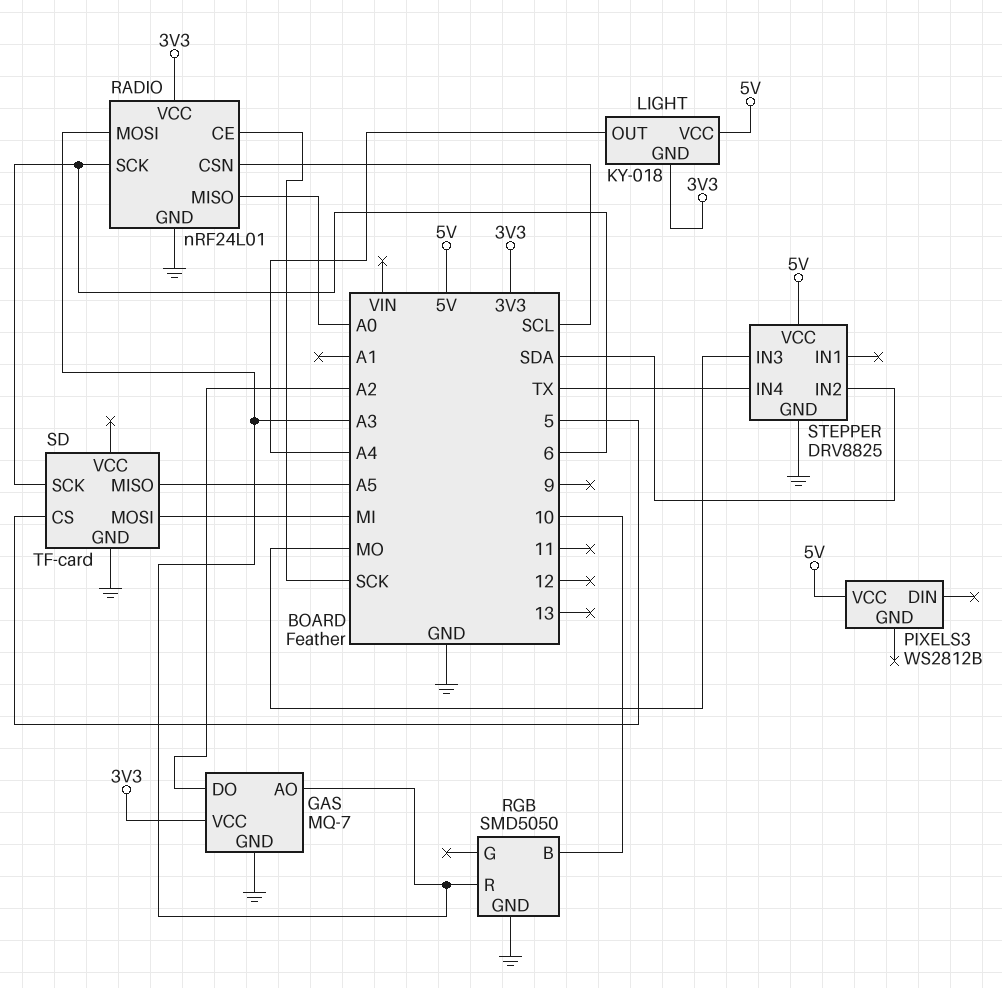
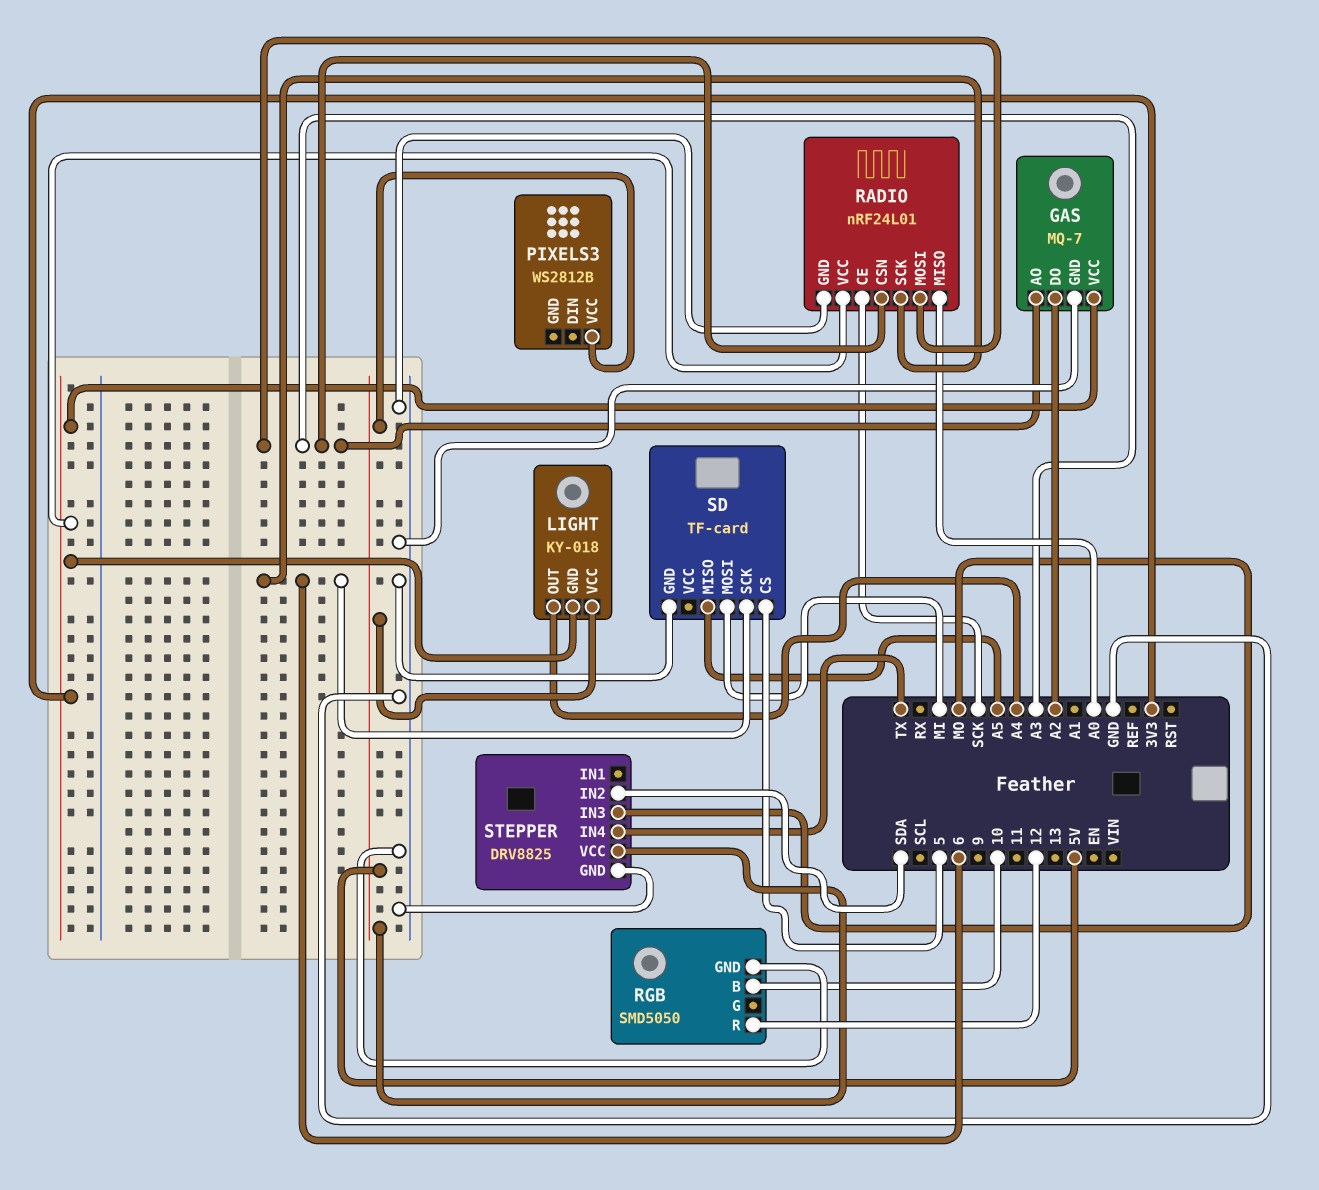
RADIO pin CSN: SCL -> A3
RGB pin R: A3 -> 12

